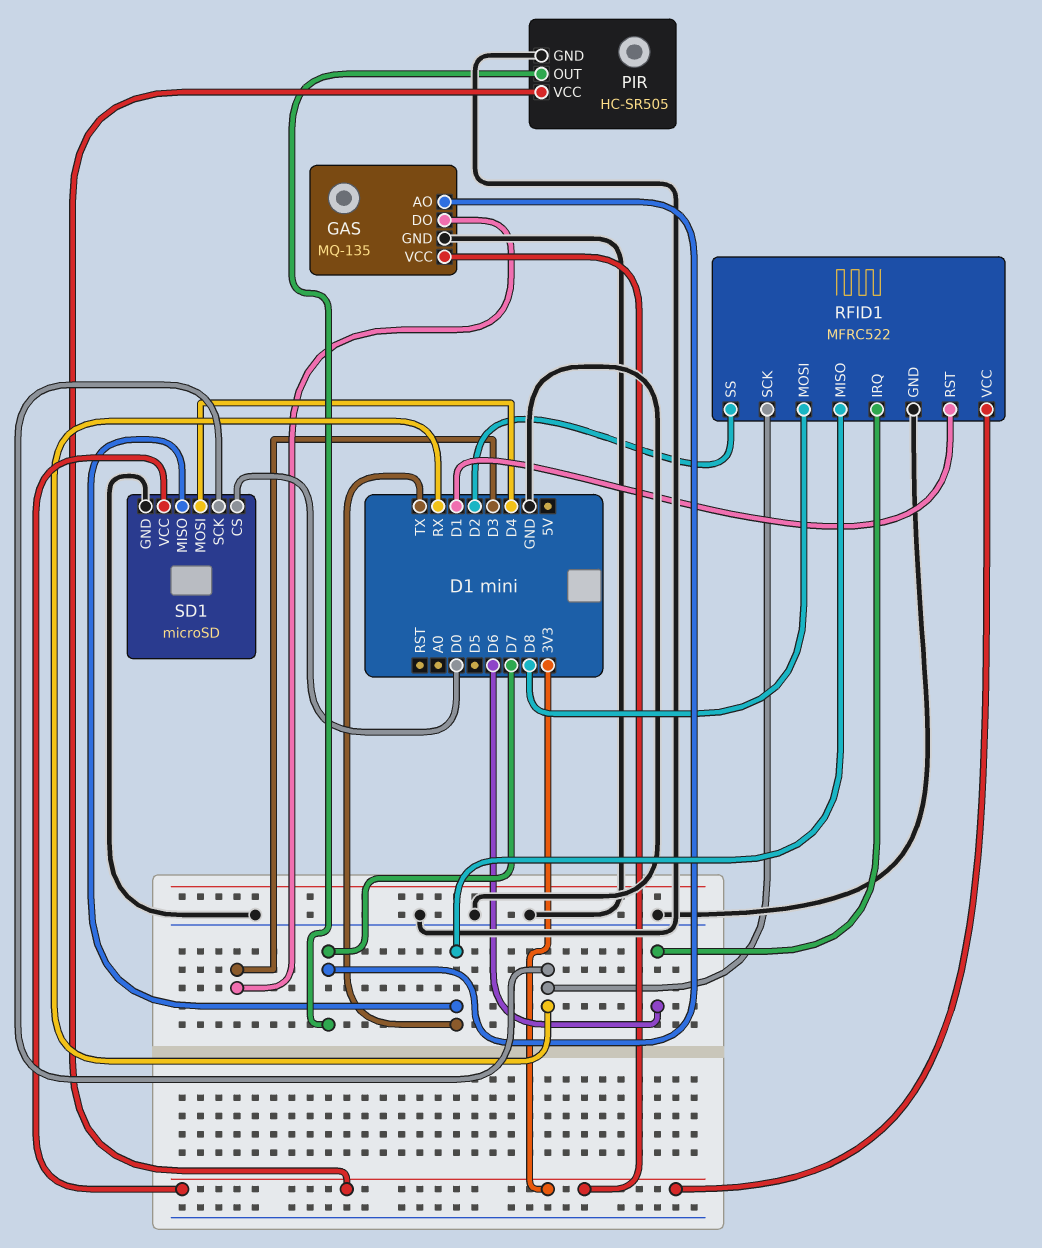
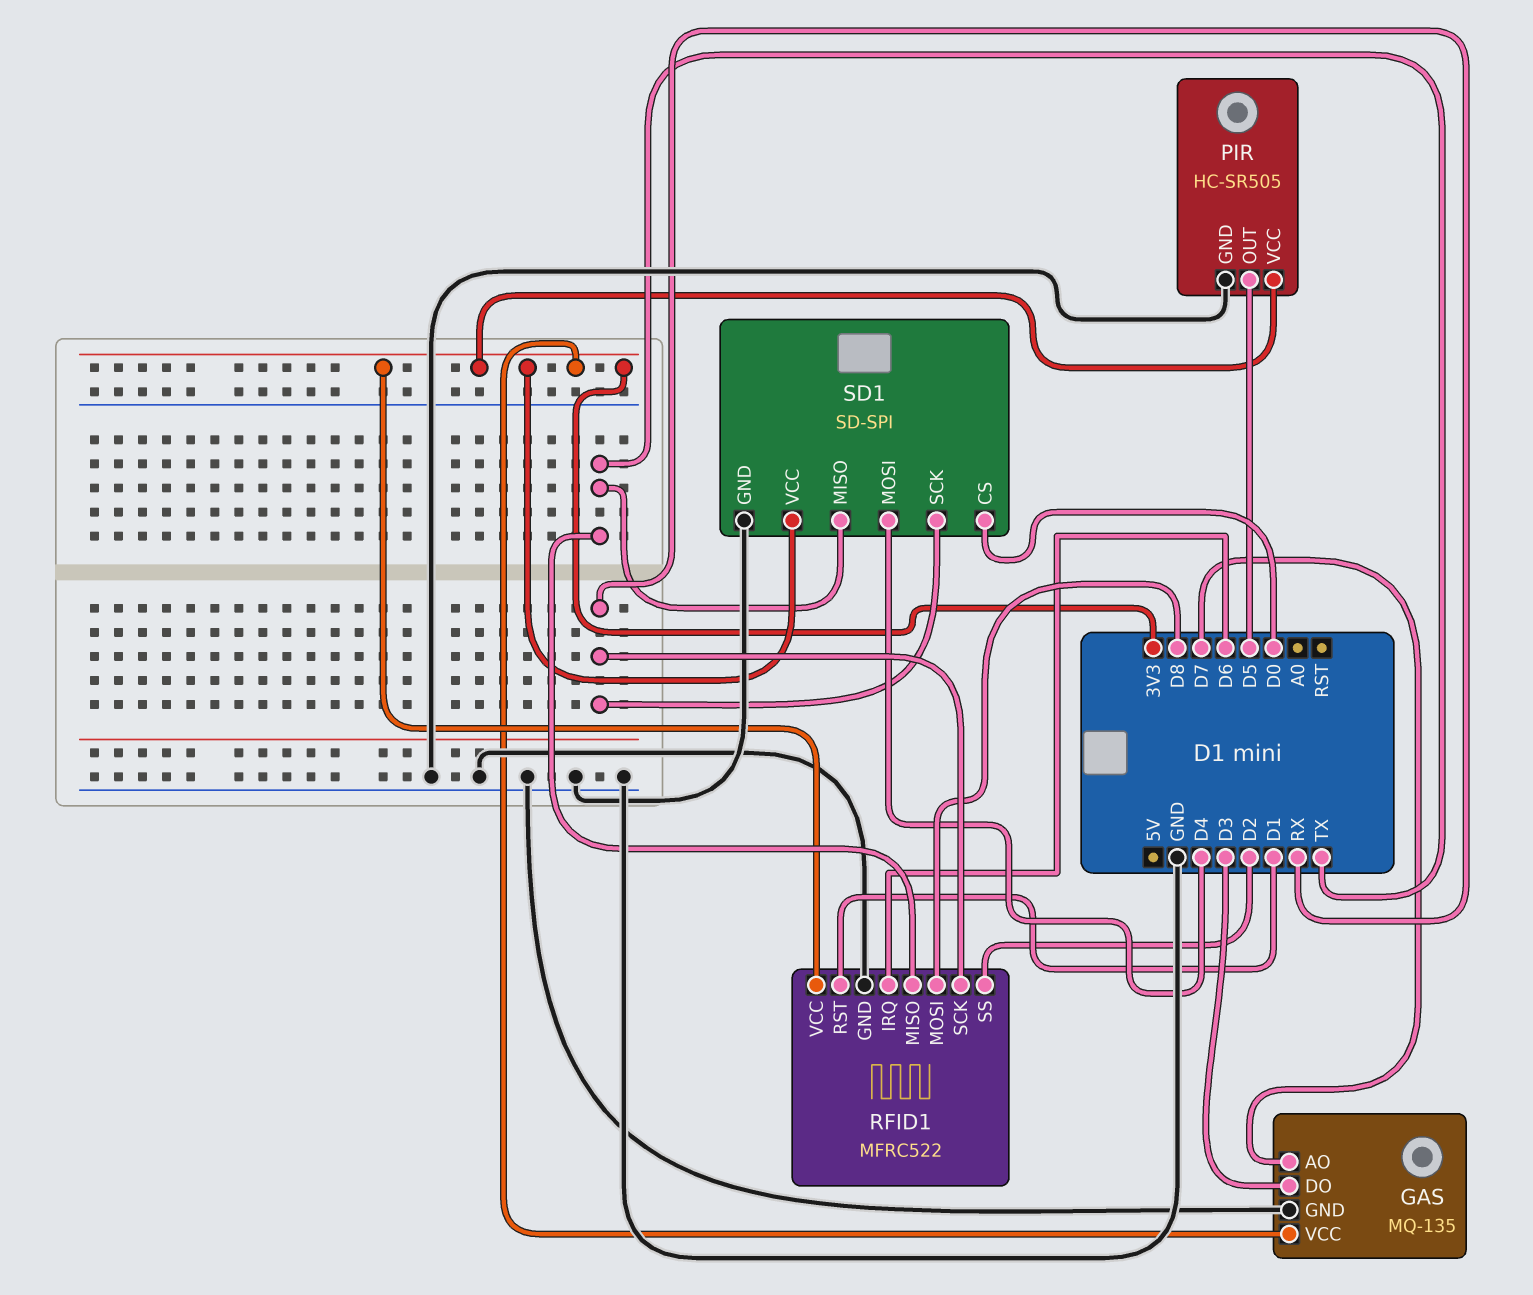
PIR pin OUT: D7 -> D5
SD1: microSD -> SD-SPI

